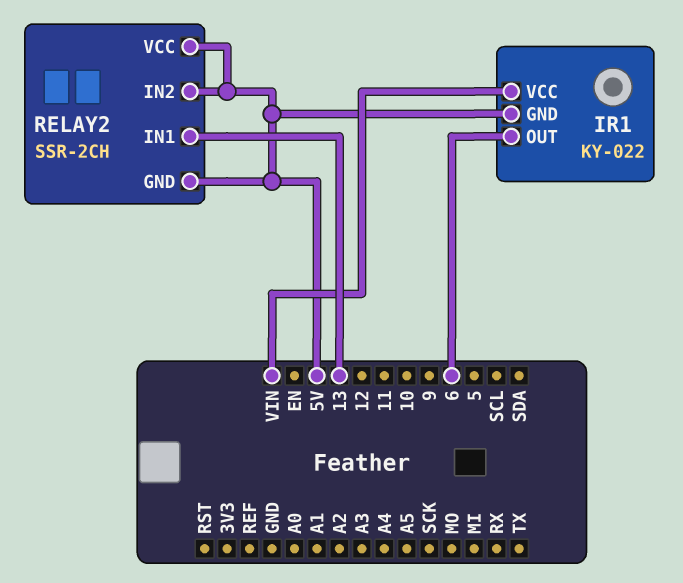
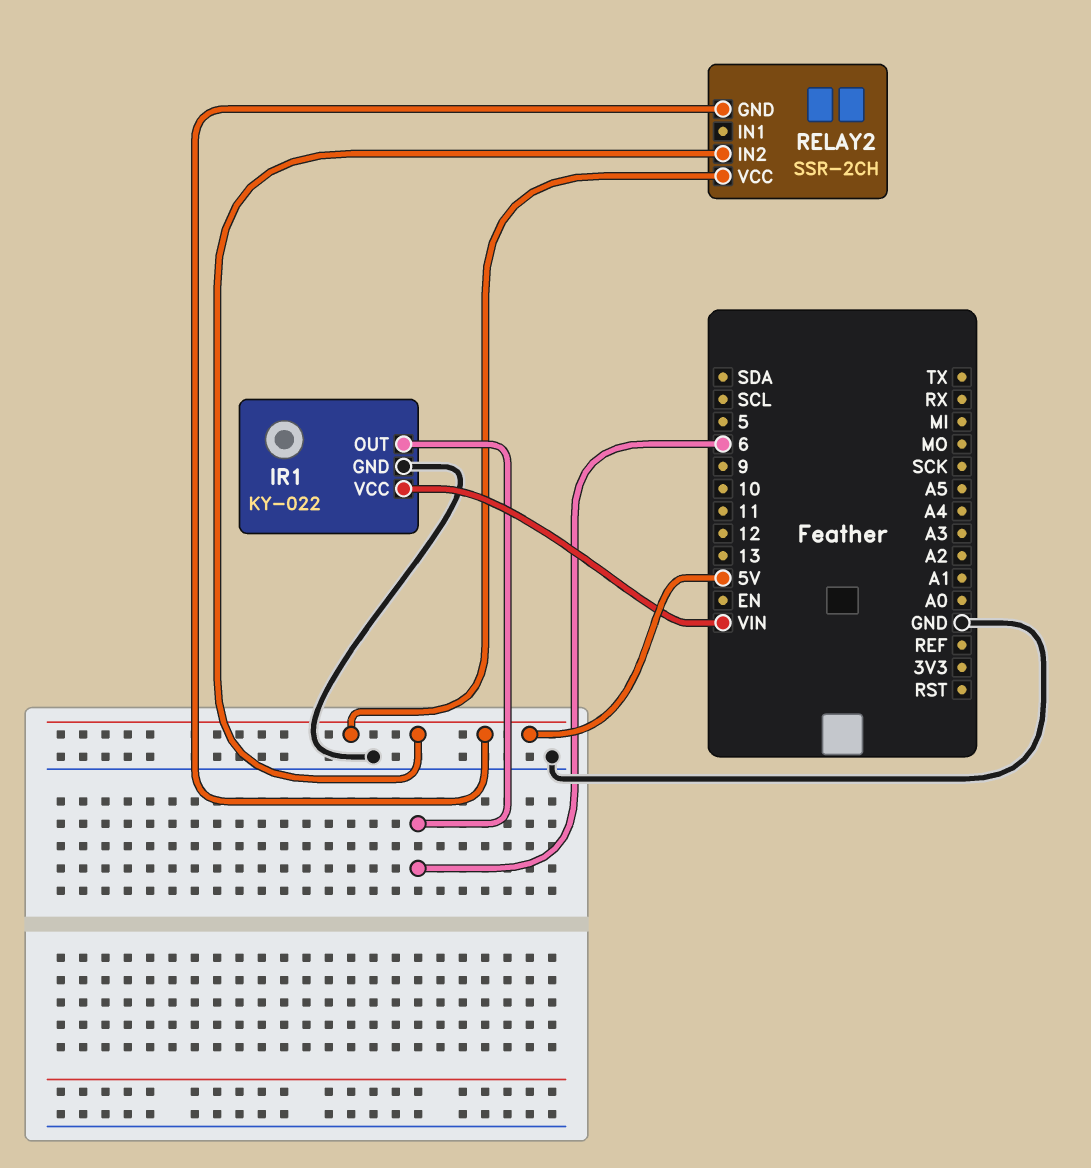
IR1 pin GND: 5V -> GND
RELAY2 pin IN1: 13 -> none

